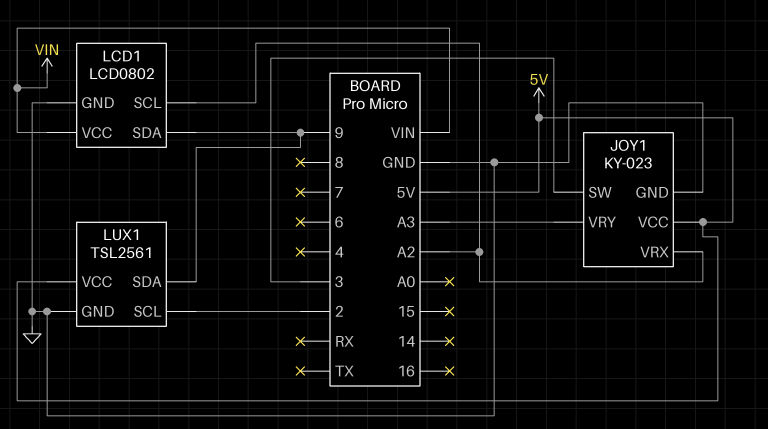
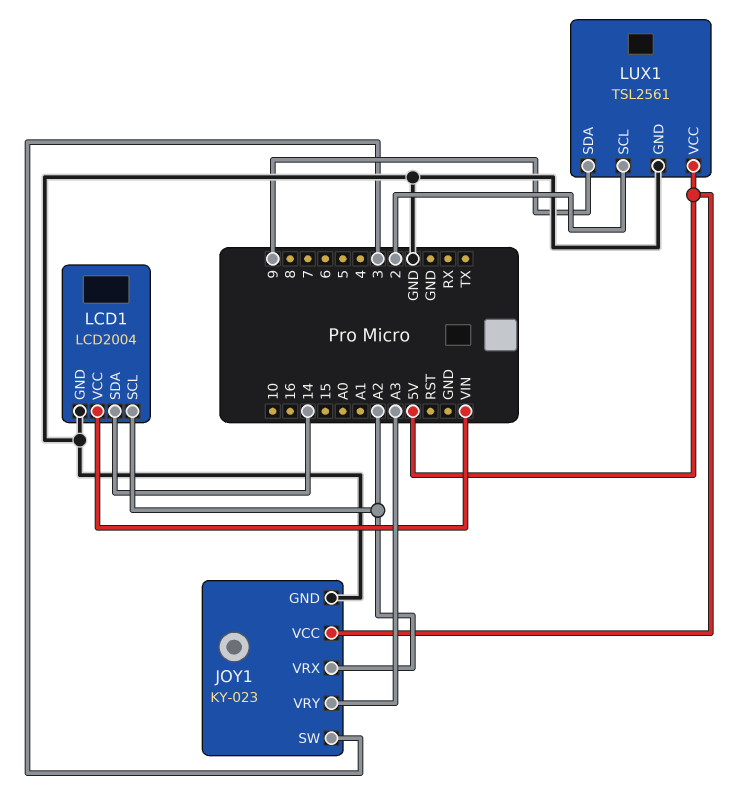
LCD1: LCD0802 -> LCD2004
LCD1 pin SDA: 9 -> 14

